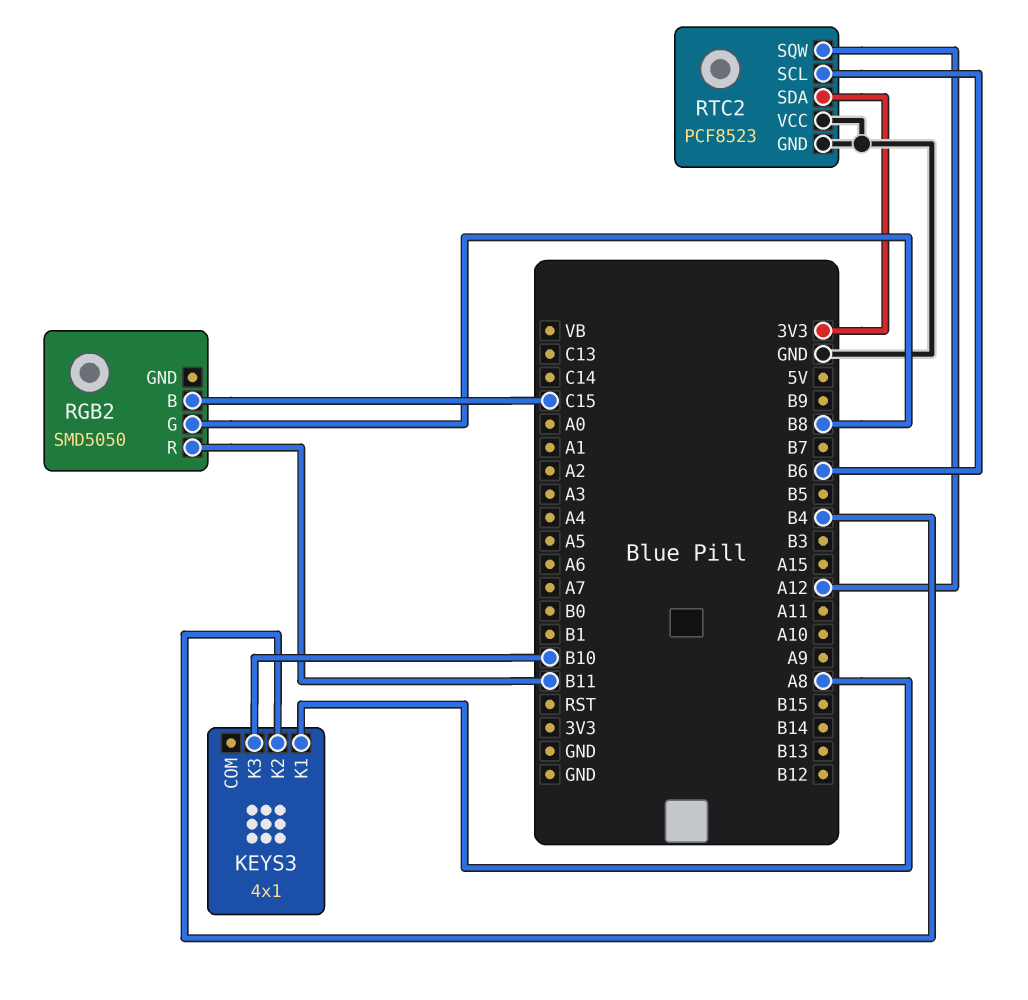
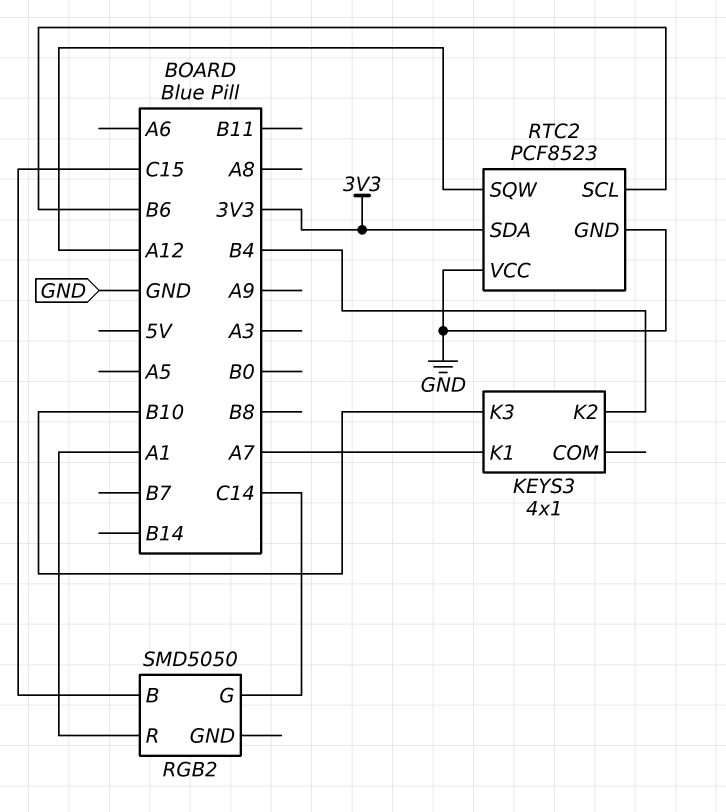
KEYS3 pin K1: A8 -> A7
RGB2 pin G: B8 -> C14
RGB2 pin R: B11 -> A1

